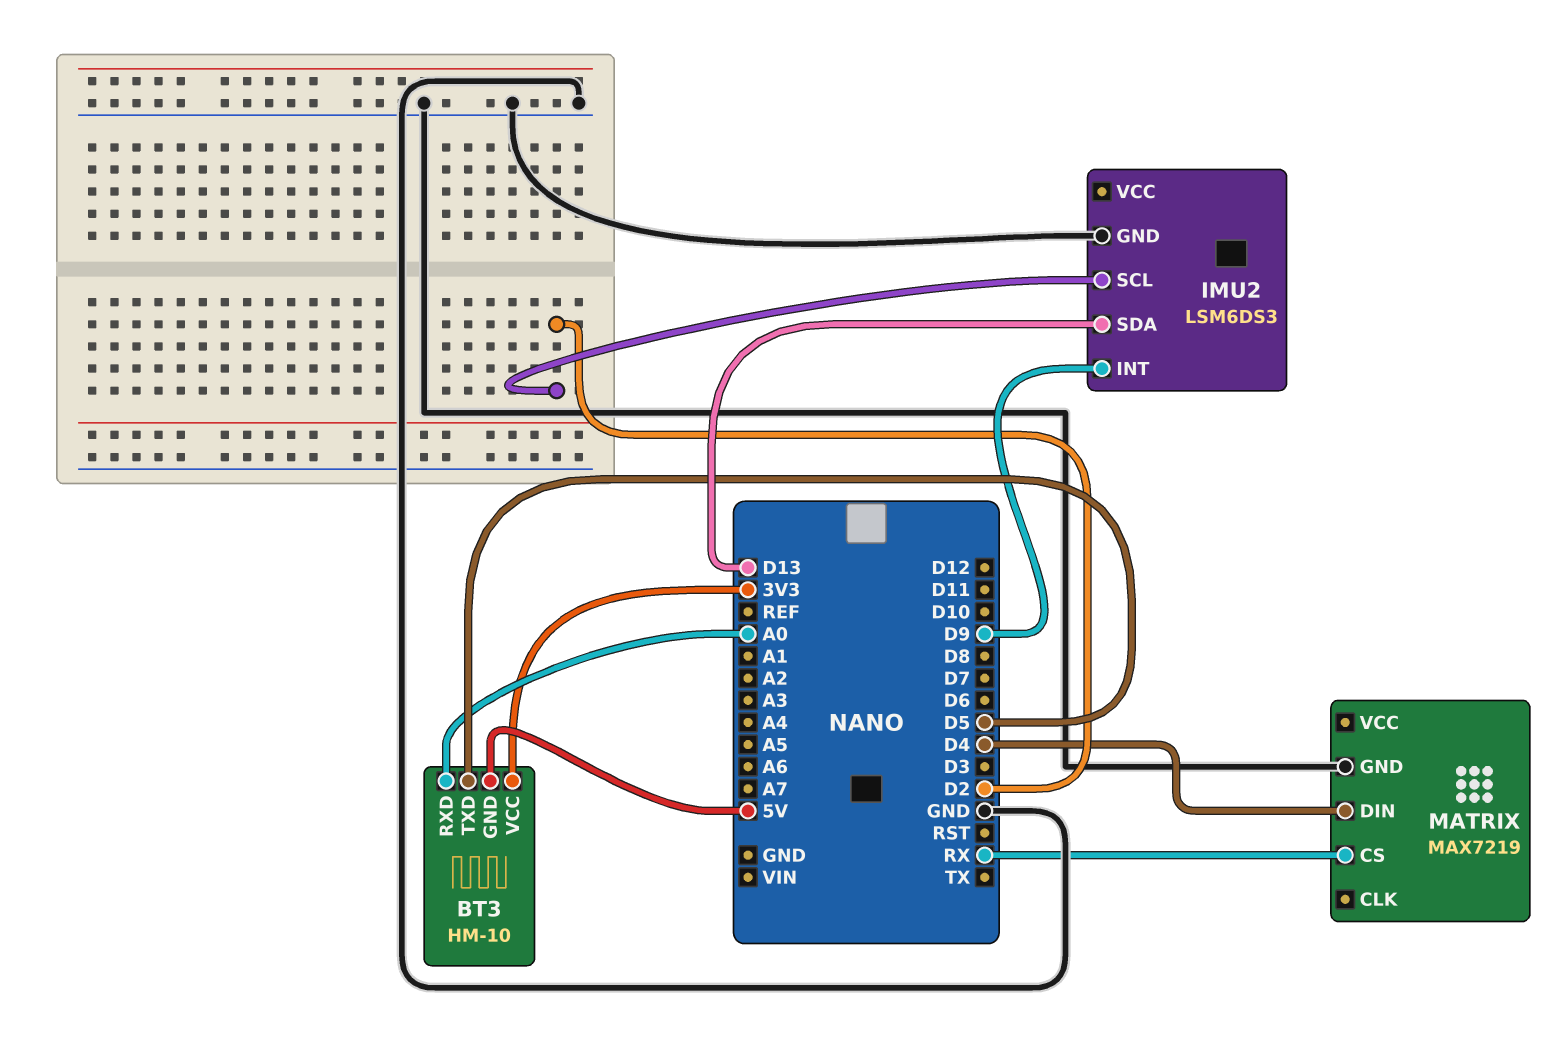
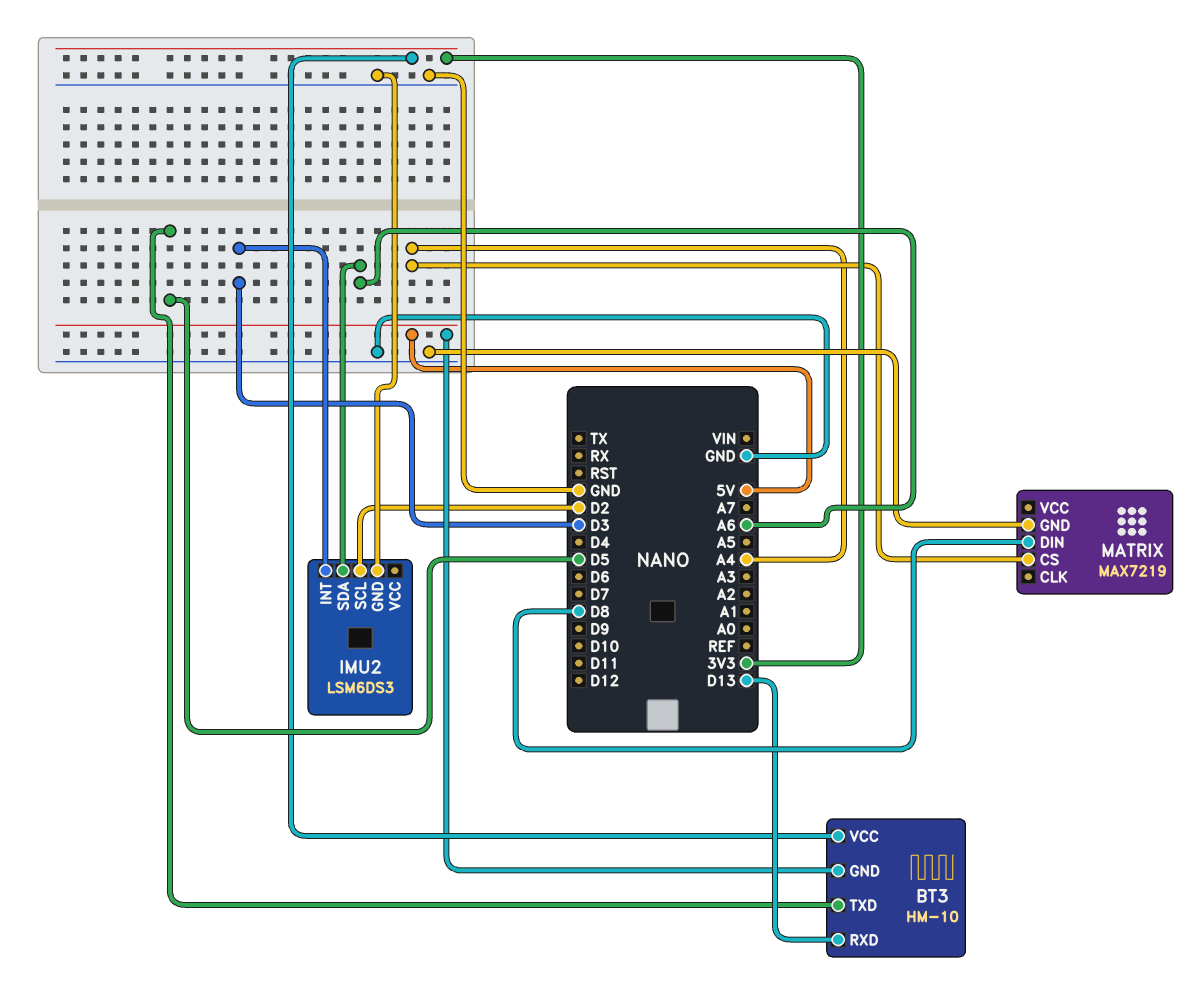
BT3 pin RXD: A0 -> D13
IMU2 pin INT: D9 -> D3
IMU2 pin SDA: D13 -> A6
MATRIX pin CS: RX -> A4
MATRIX pin DIN: D4 -> D8

